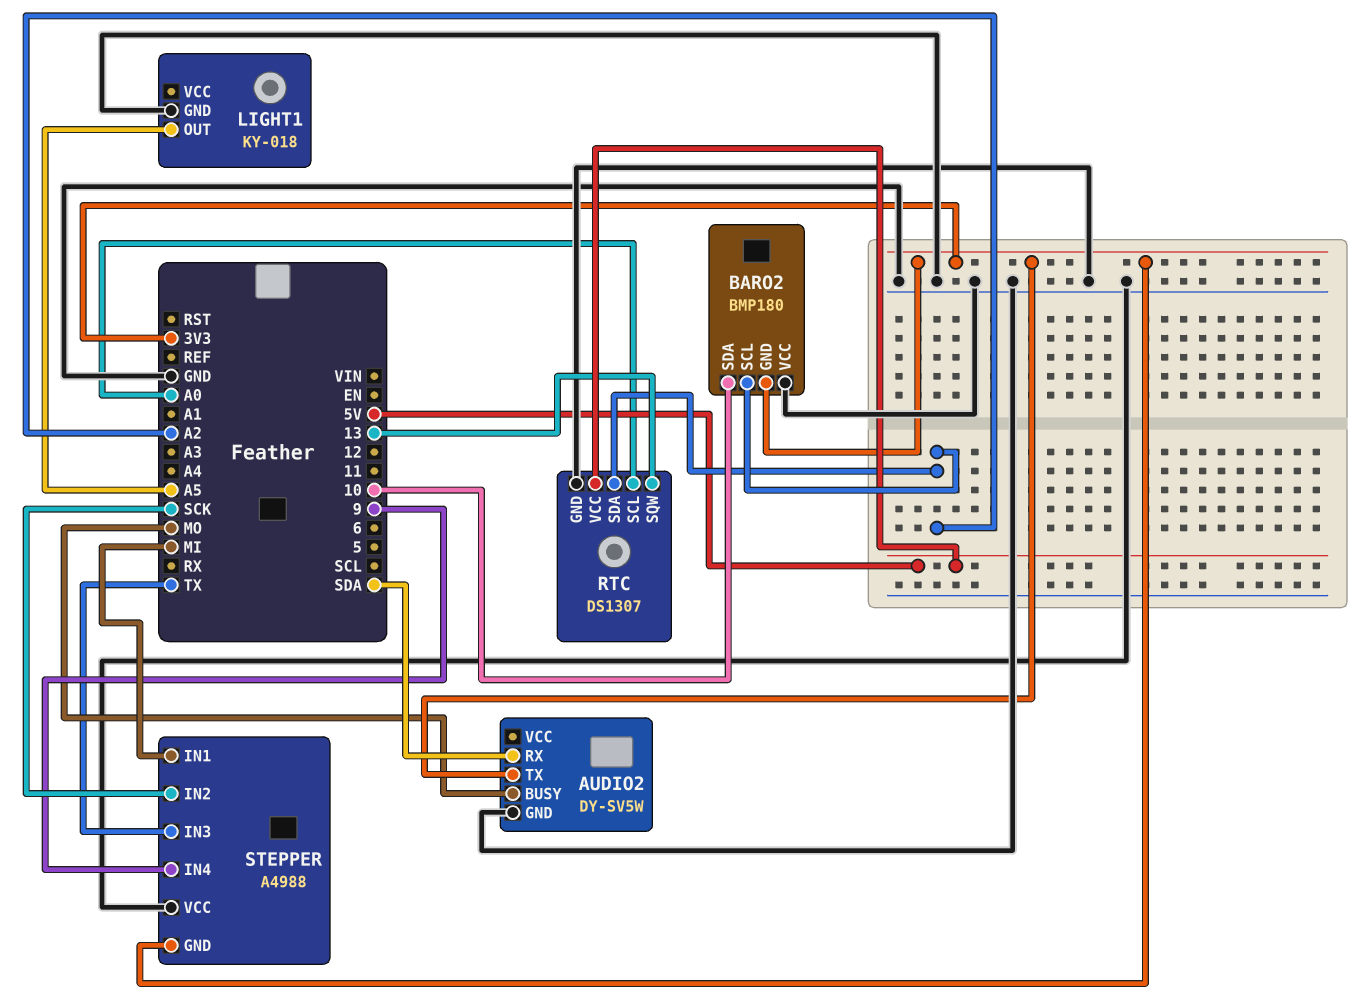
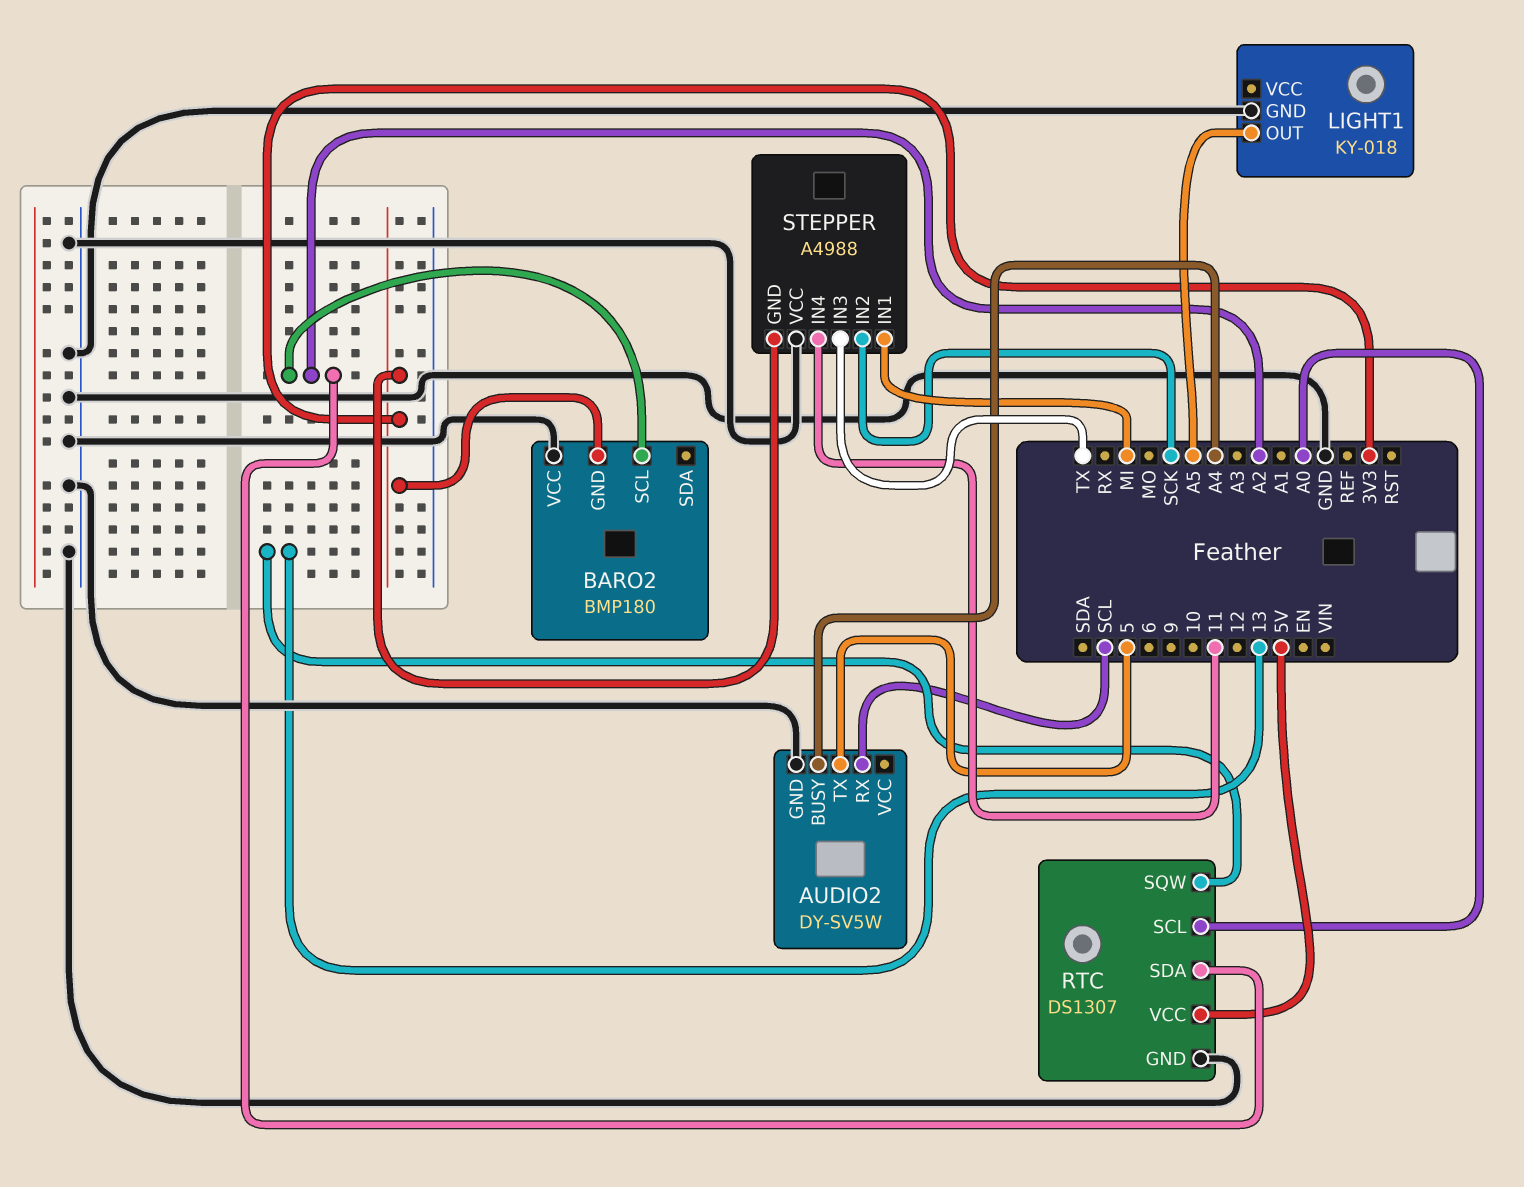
AUDIO2 pin BUSY: MO -> A4
AUDIO2 pin RX: SDA -> SCL
AUDIO2 pin TX: 3V3 -> 5
BARO2 pin SDA: 10 -> none
STEPPER pin IN4: 9 -> 11

